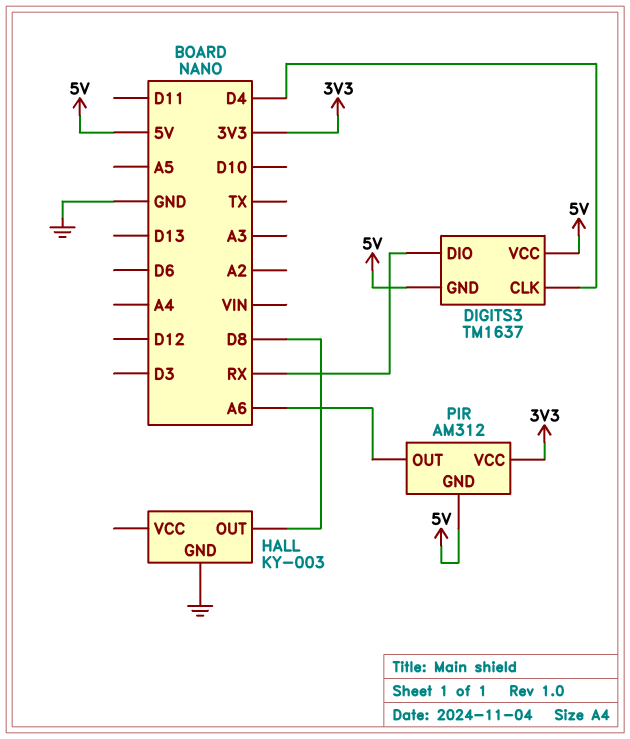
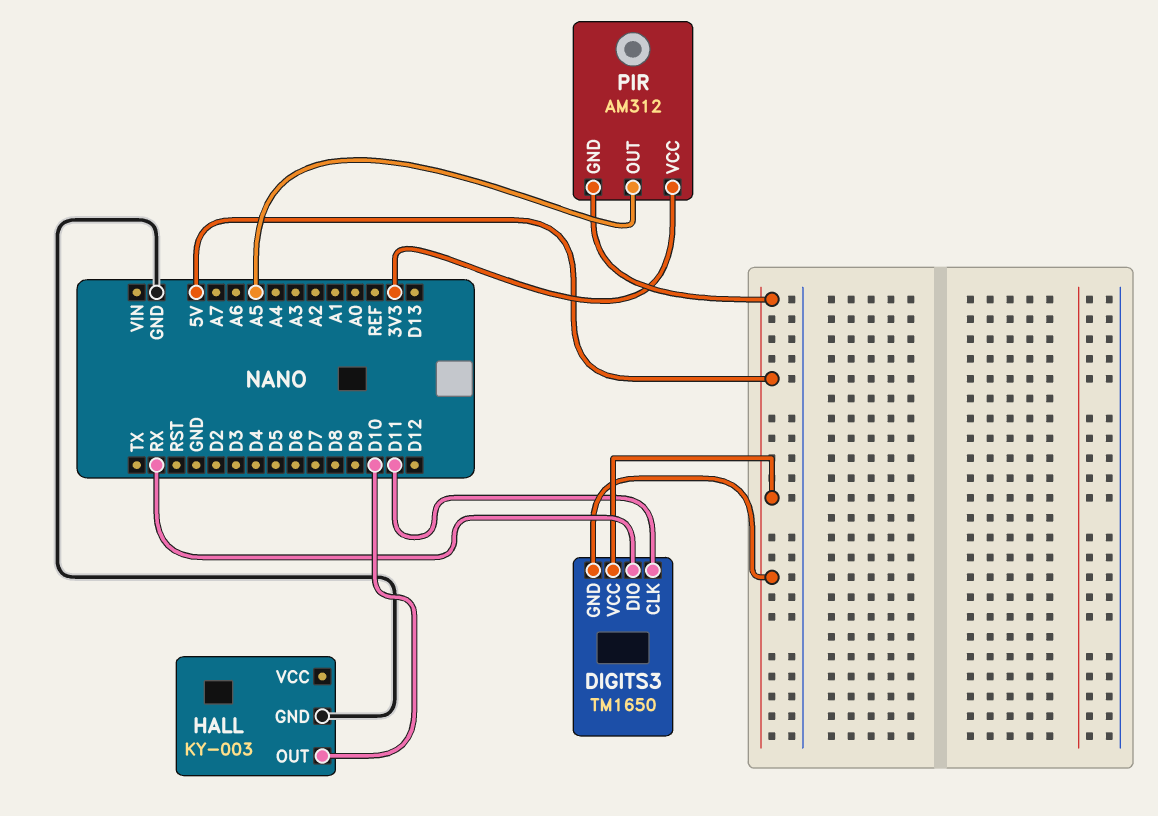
DIGITS3: TM1637 -> TM1650
DIGITS3 pin CLK: D4 -> D11
HALL pin OUT: D8 -> D10
PIR pin OUT: A6 -> A5

